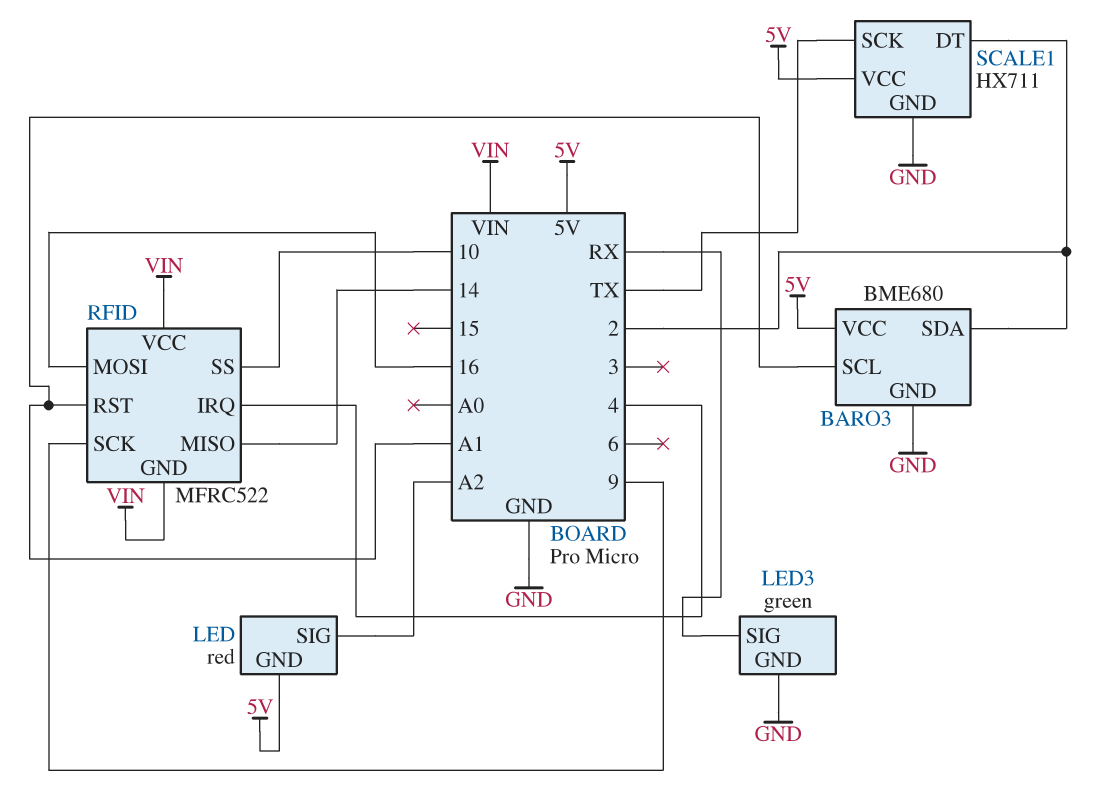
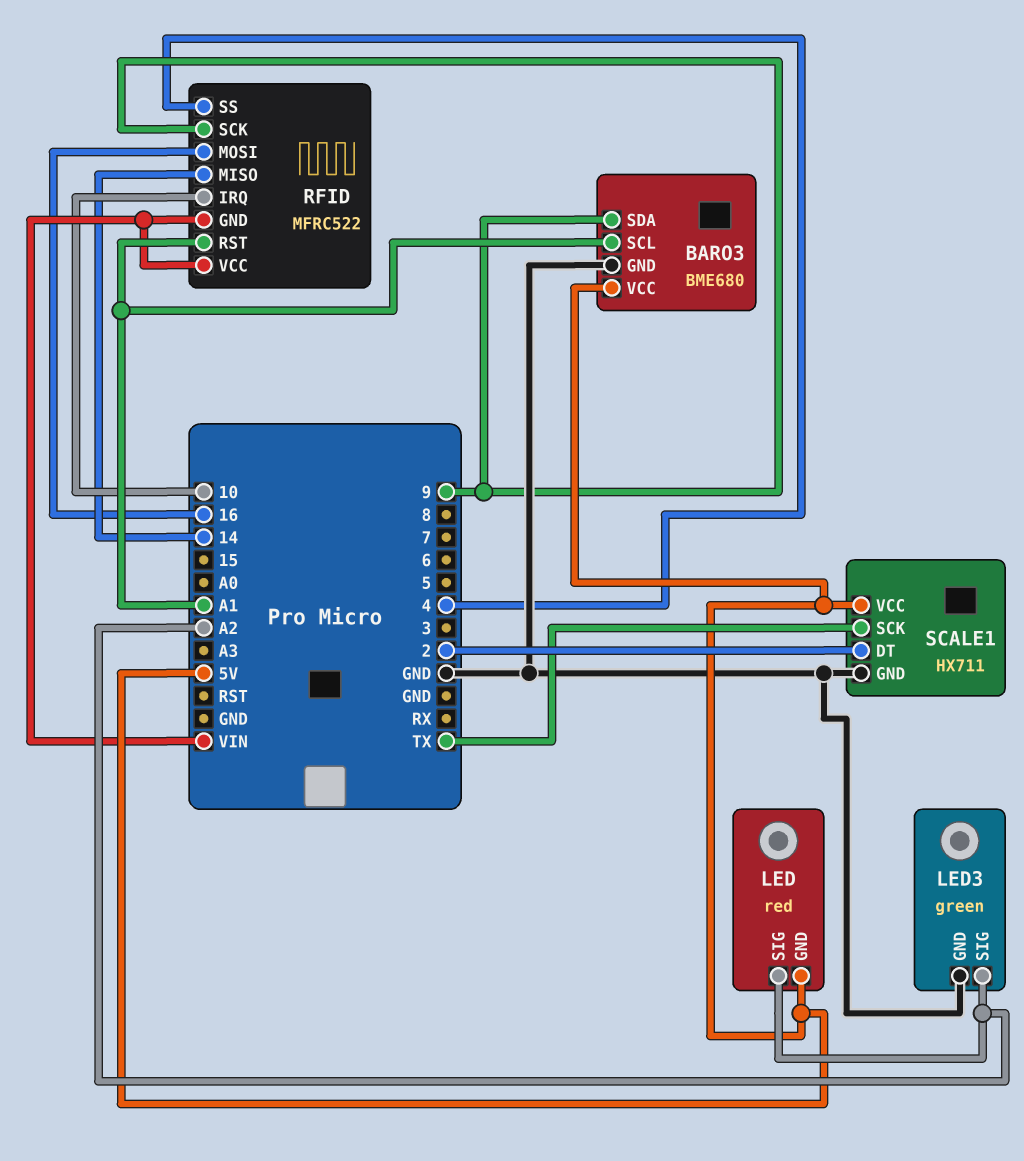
BARO3 pin SDA: 2 -> 9
LED3 pin SIG: RX -> A2
RFID pin IRQ: 4 -> 10
RFID pin SS: 10 -> 4

